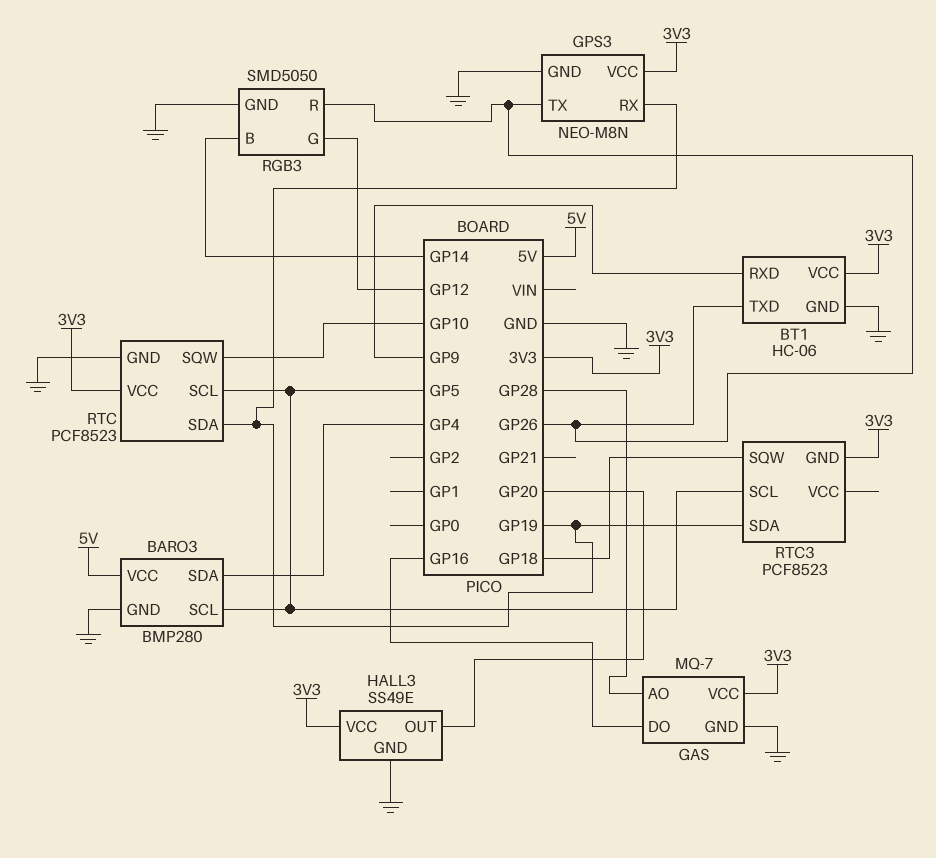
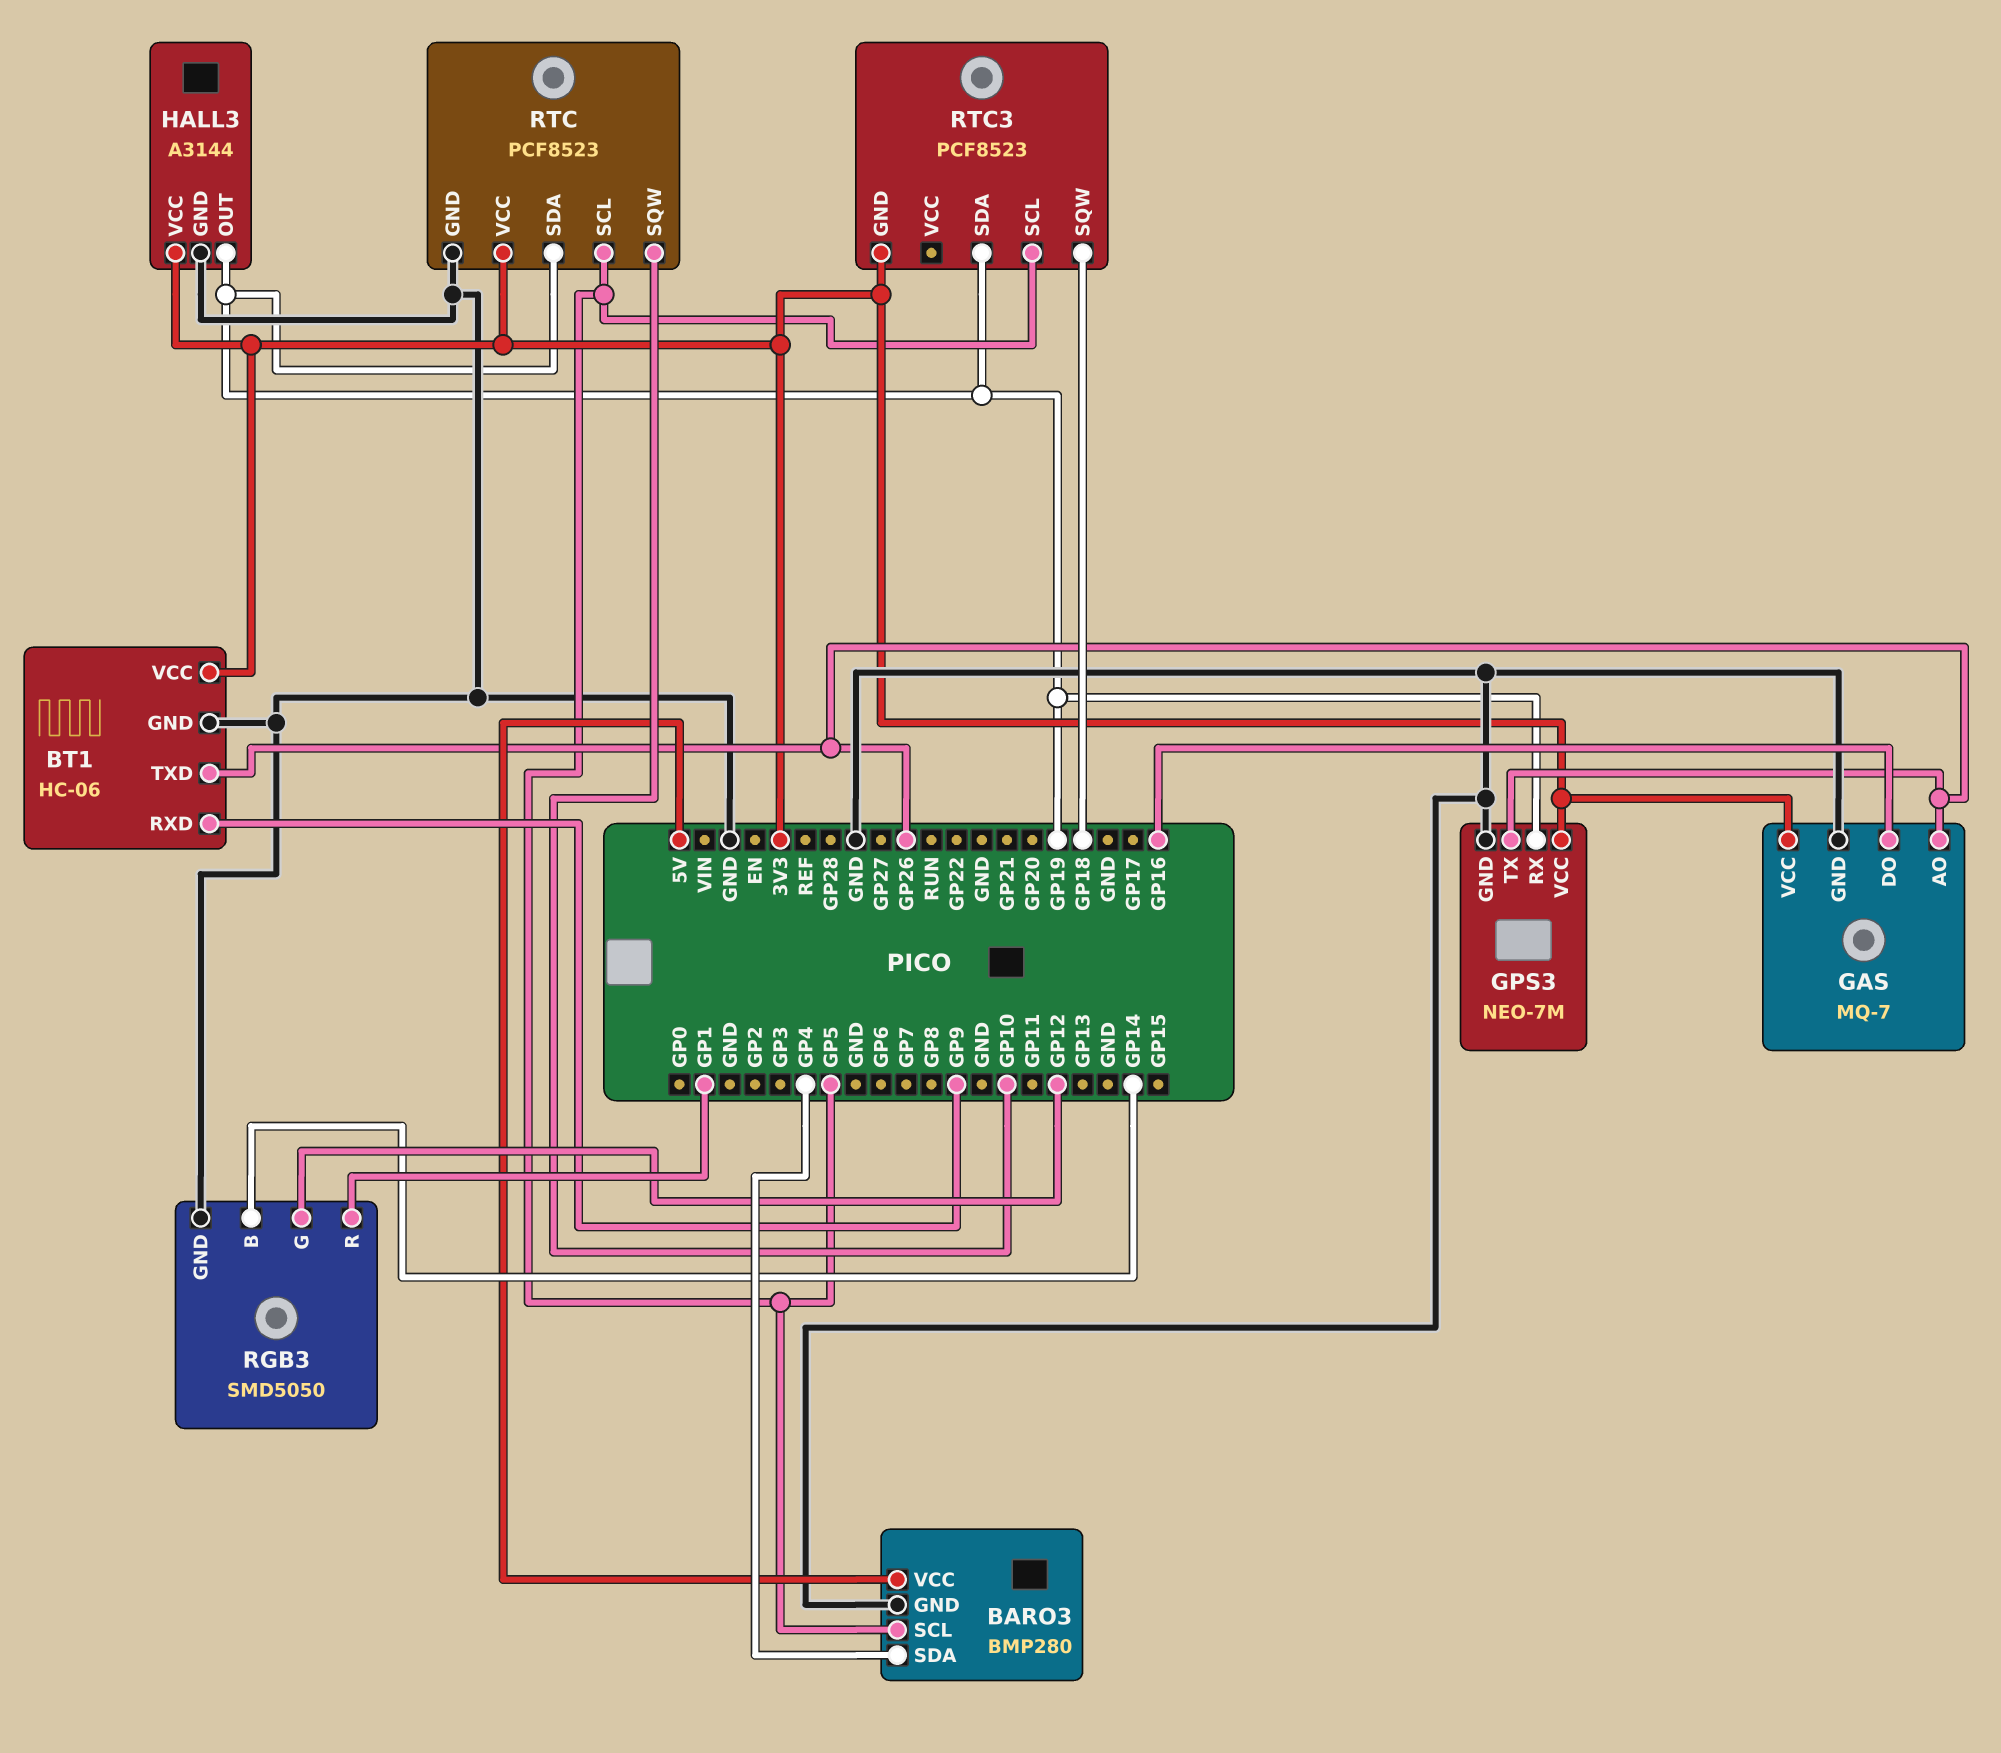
GAS pin AO: GP28 -> GP26
GPS3: NEO-M8N -> NEO-7M
HALL3: SS49E -> A3144
HALL3 pin OUT: GP20 -> GP19
RGB3 pin R: GP26 -> GP1

